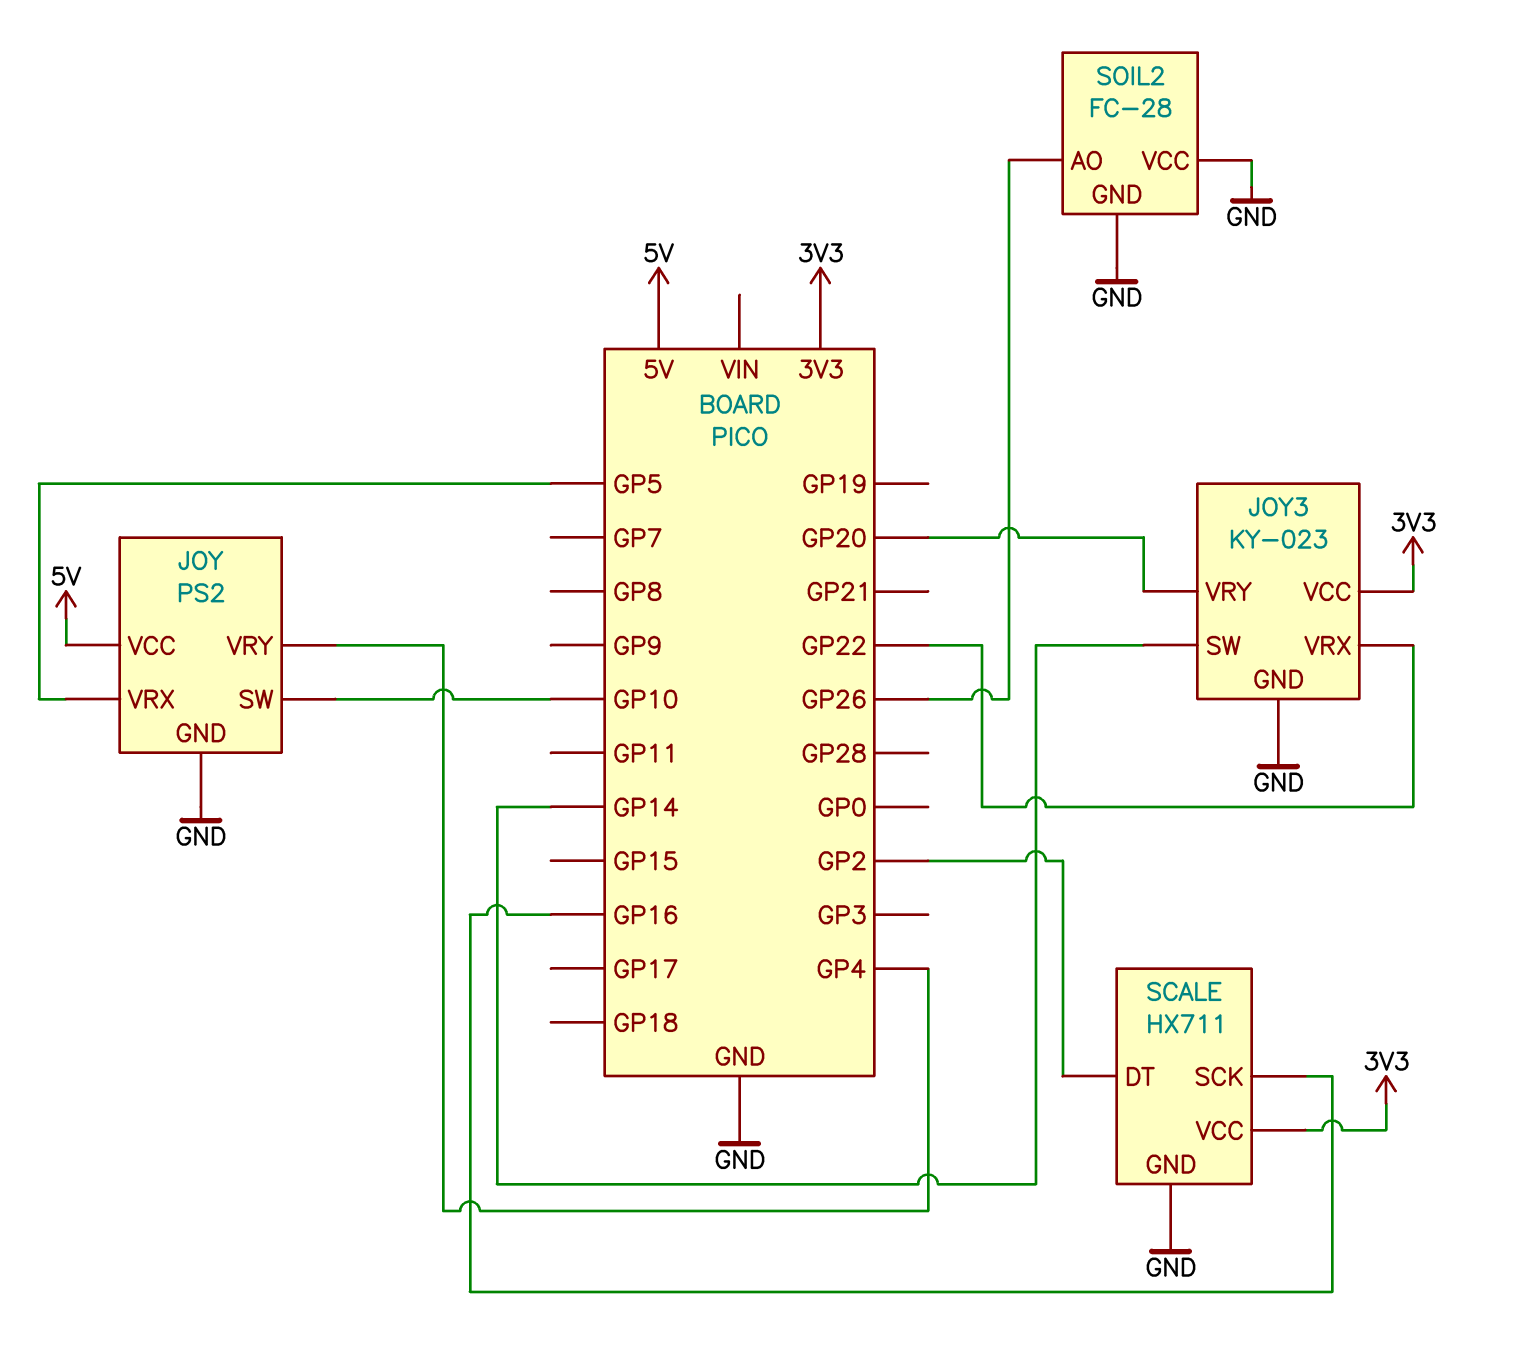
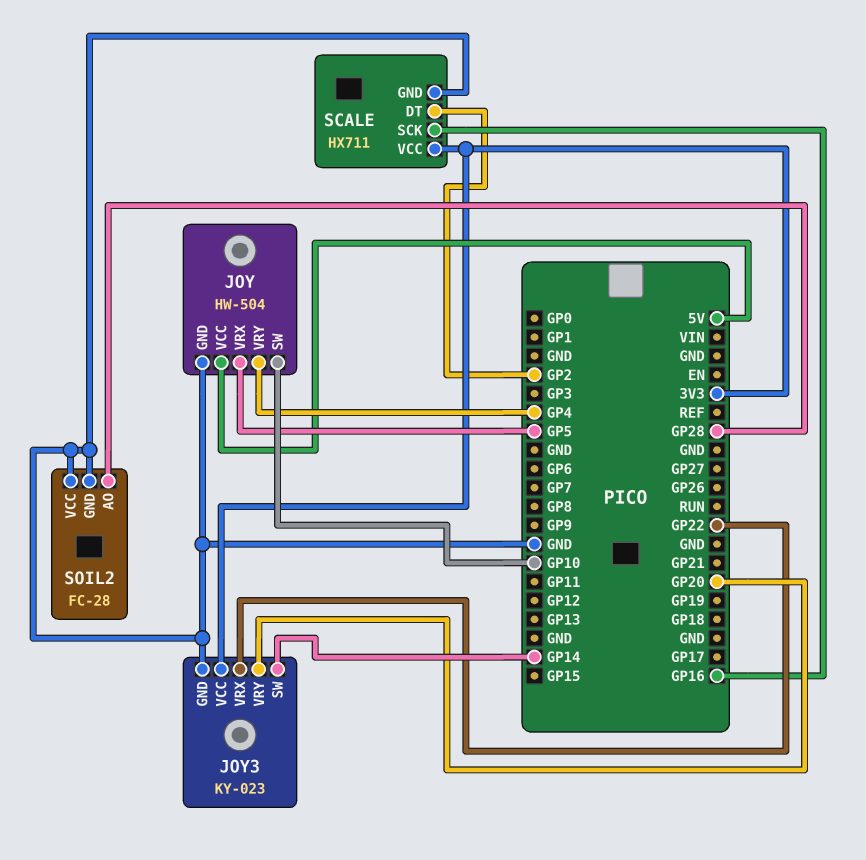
JOY: PS2 -> HW-504
SOIL2 pin AO: GP26 -> GP28

